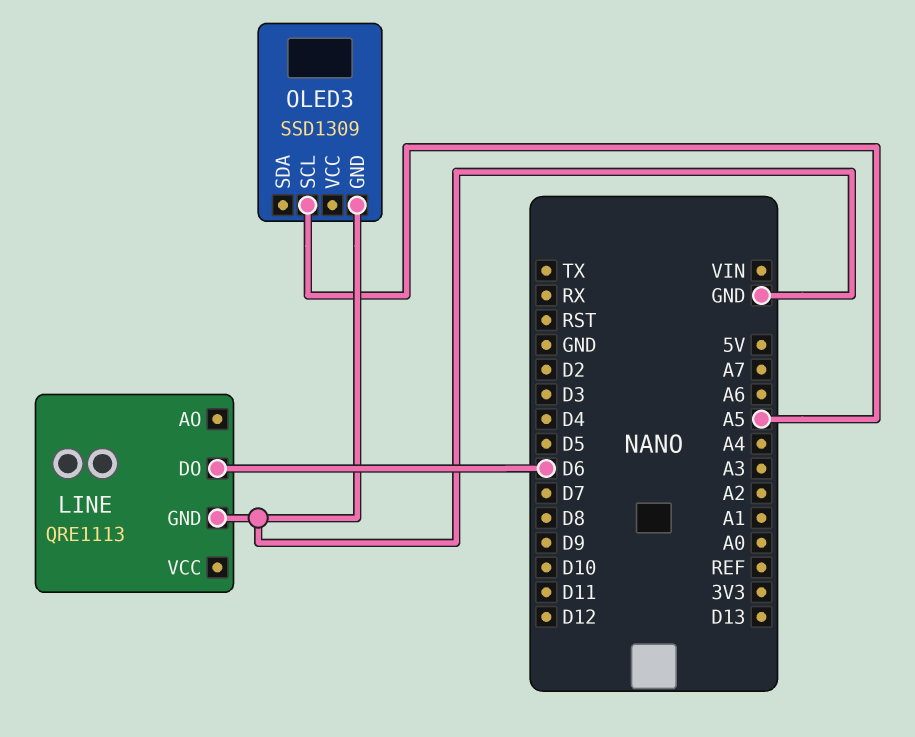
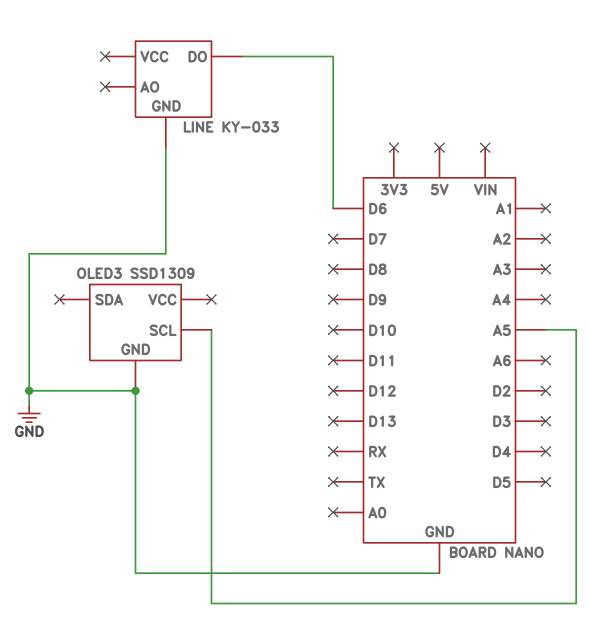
LINE: QRE1113 -> KY-033

